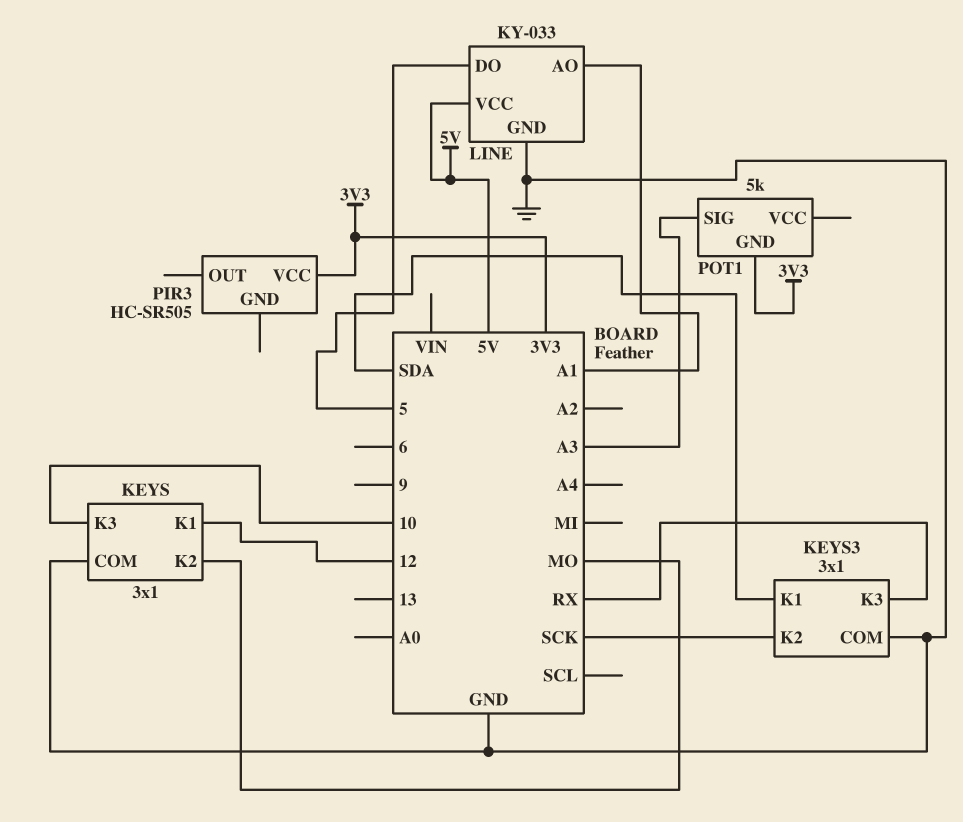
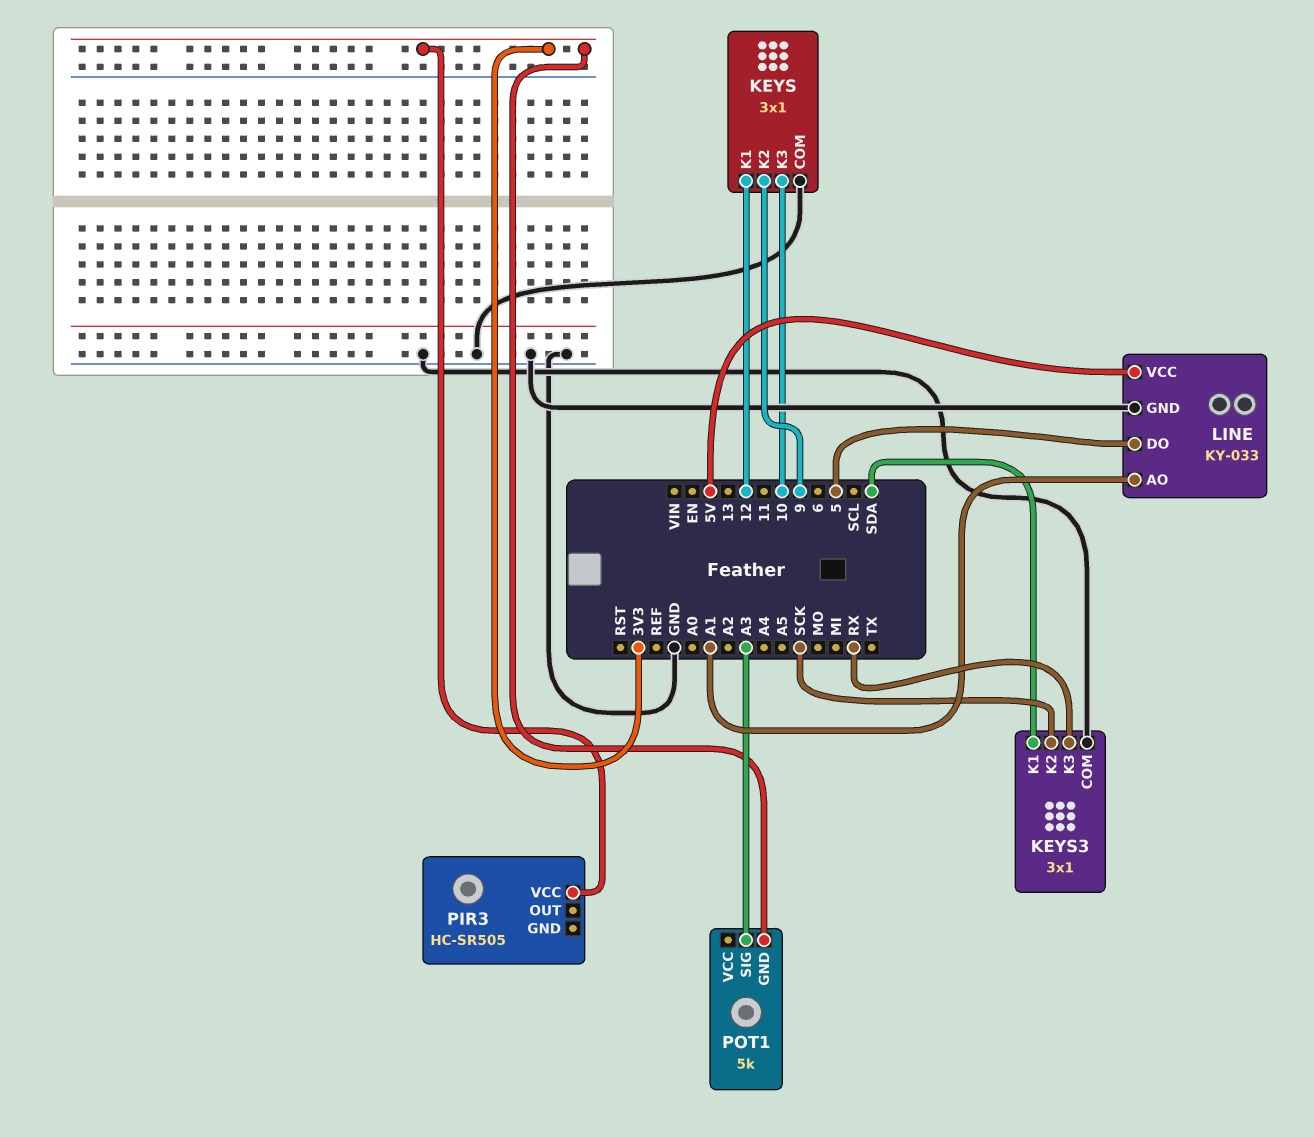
KEYS pin K2: MO -> 9

